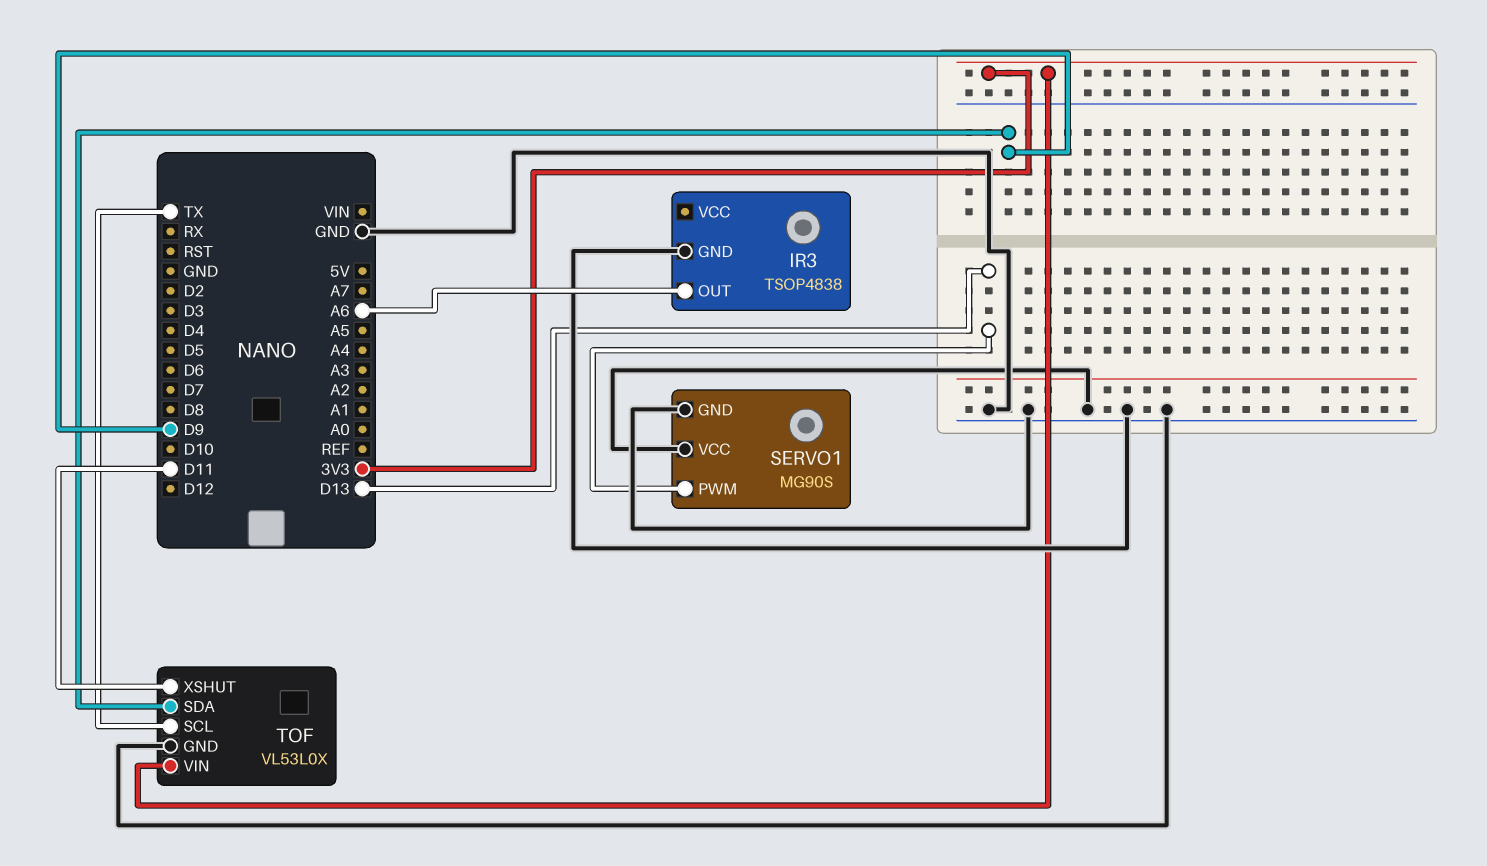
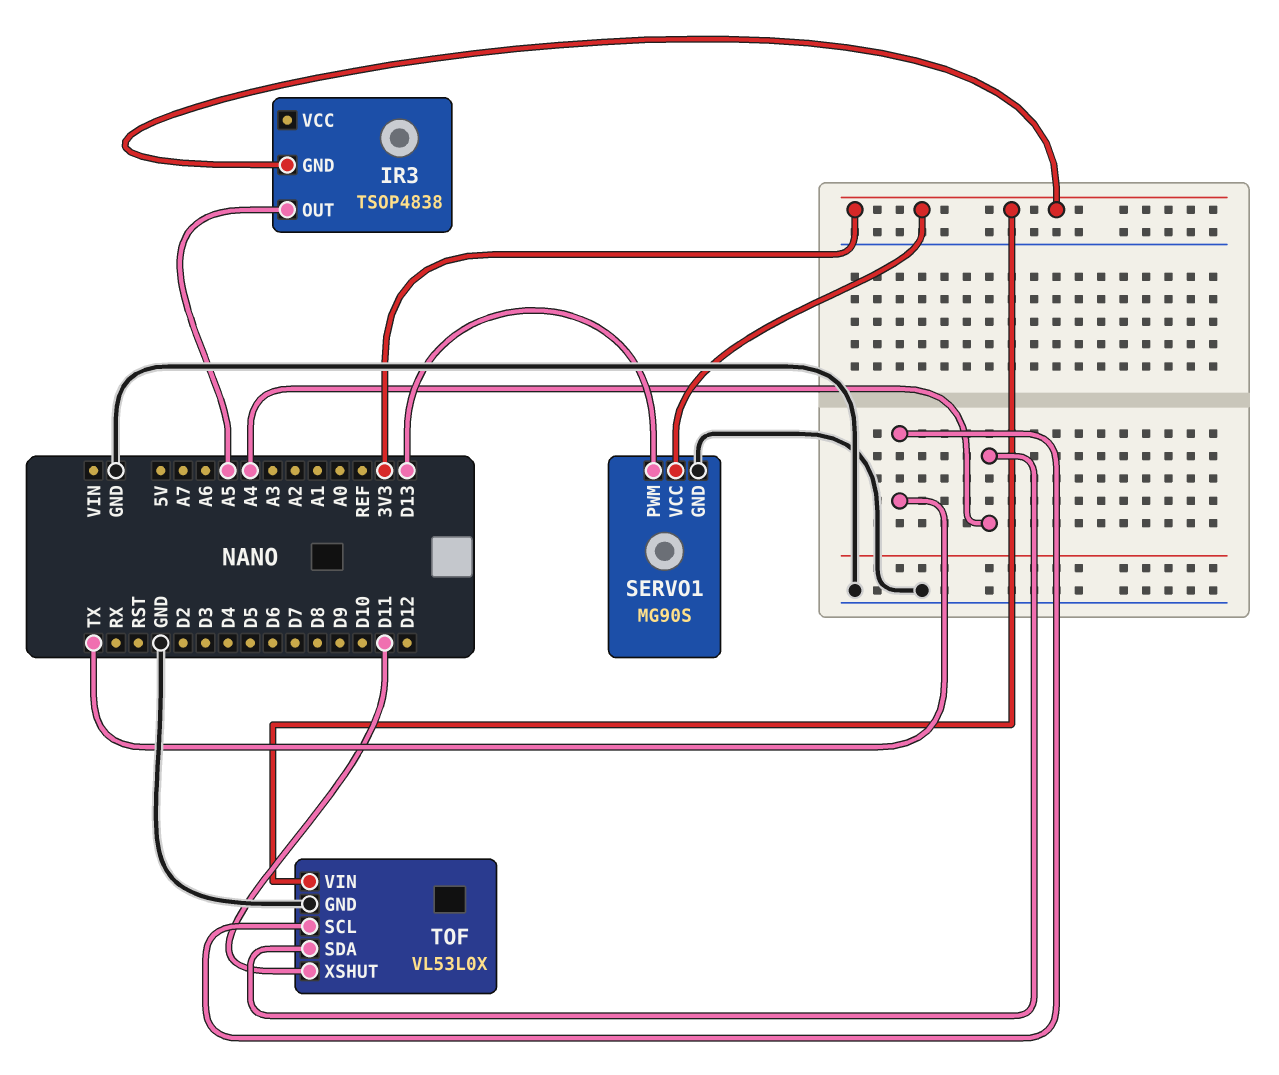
IR3 pin GND: GND -> 3V3
IR3 pin OUT: A6 -> A5
SERVO1 pin VCC: GND -> 3V3
TOF pin SDA: D9 -> A4

